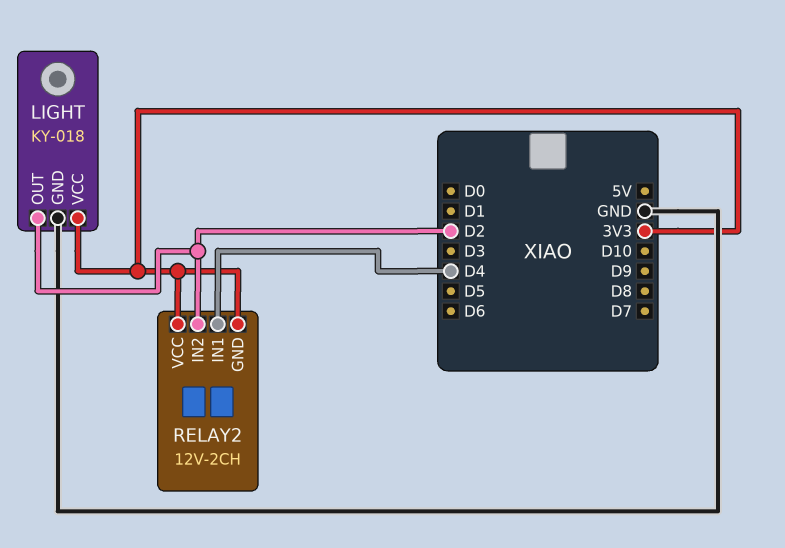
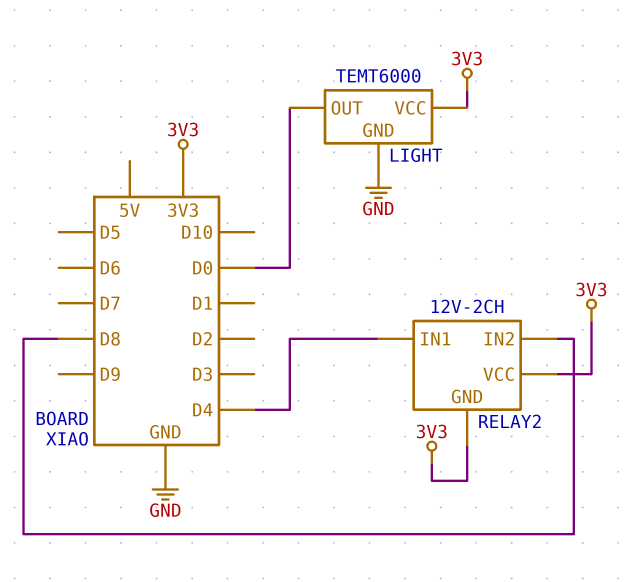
LIGHT: KY-018 -> TEMT6000
LIGHT pin OUT: D2 -> D0
RELAY2 pin IN2: D2 -> D8

